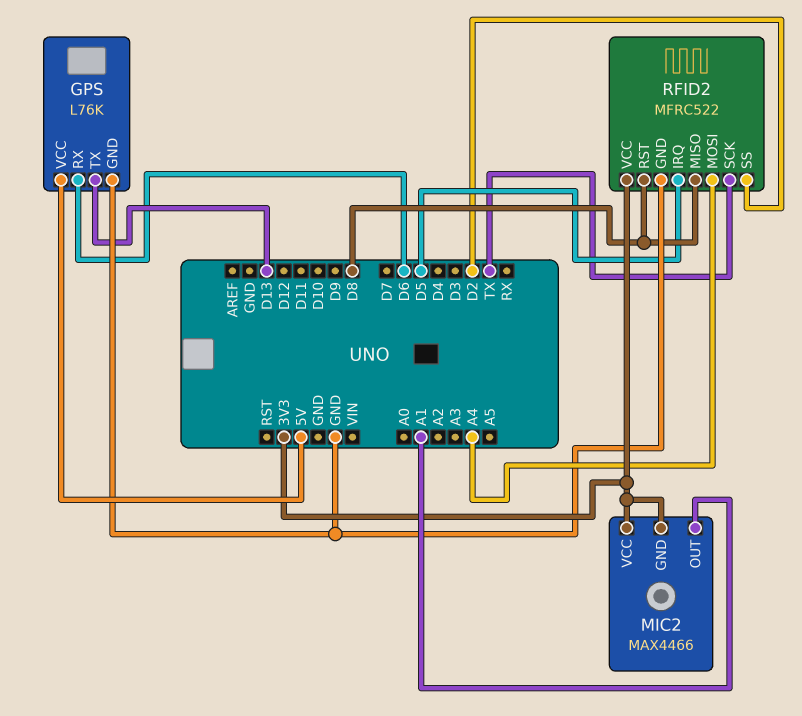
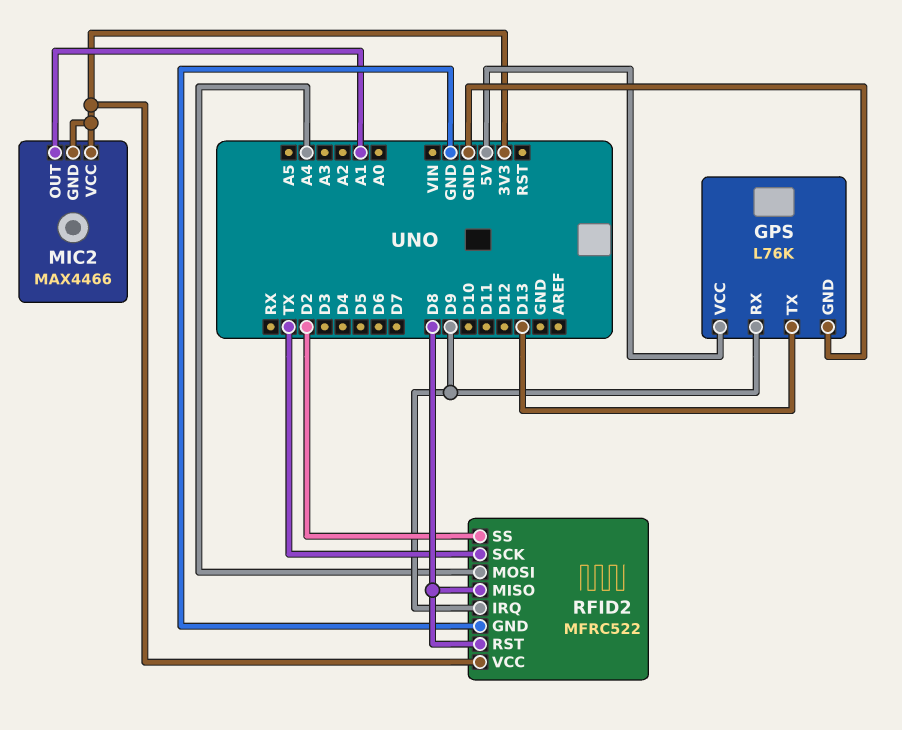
GPS pin RX: D6 -> D9
RFID2 pin IRQ: D5 -> D9

